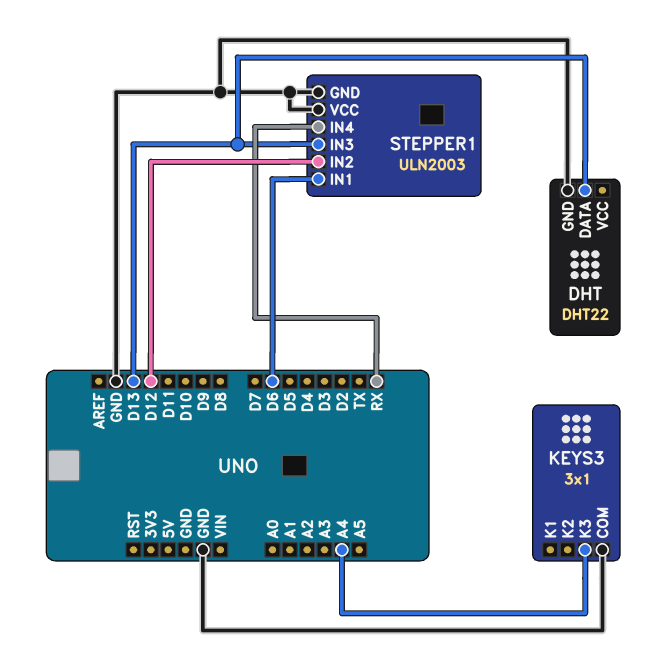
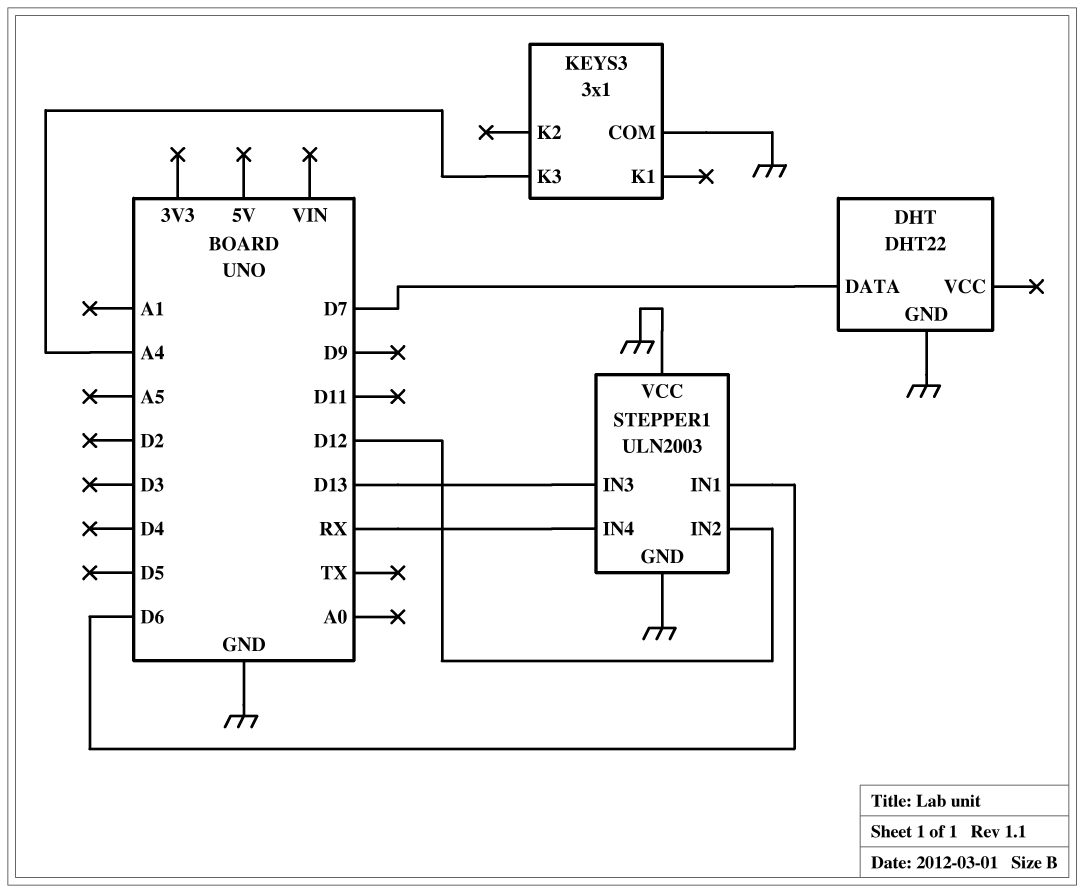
DHT pin DATA: D13 -> D7

